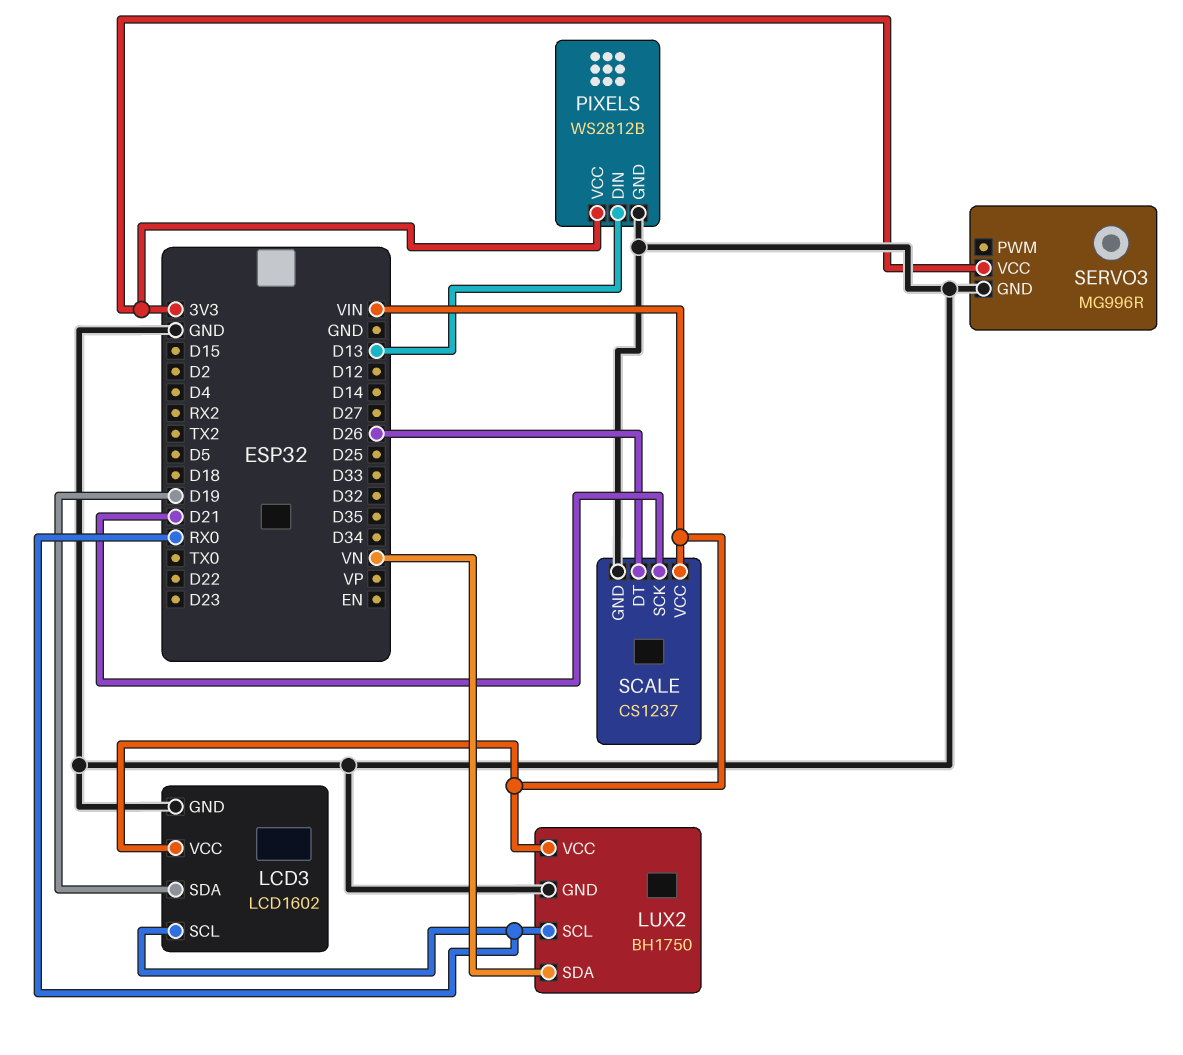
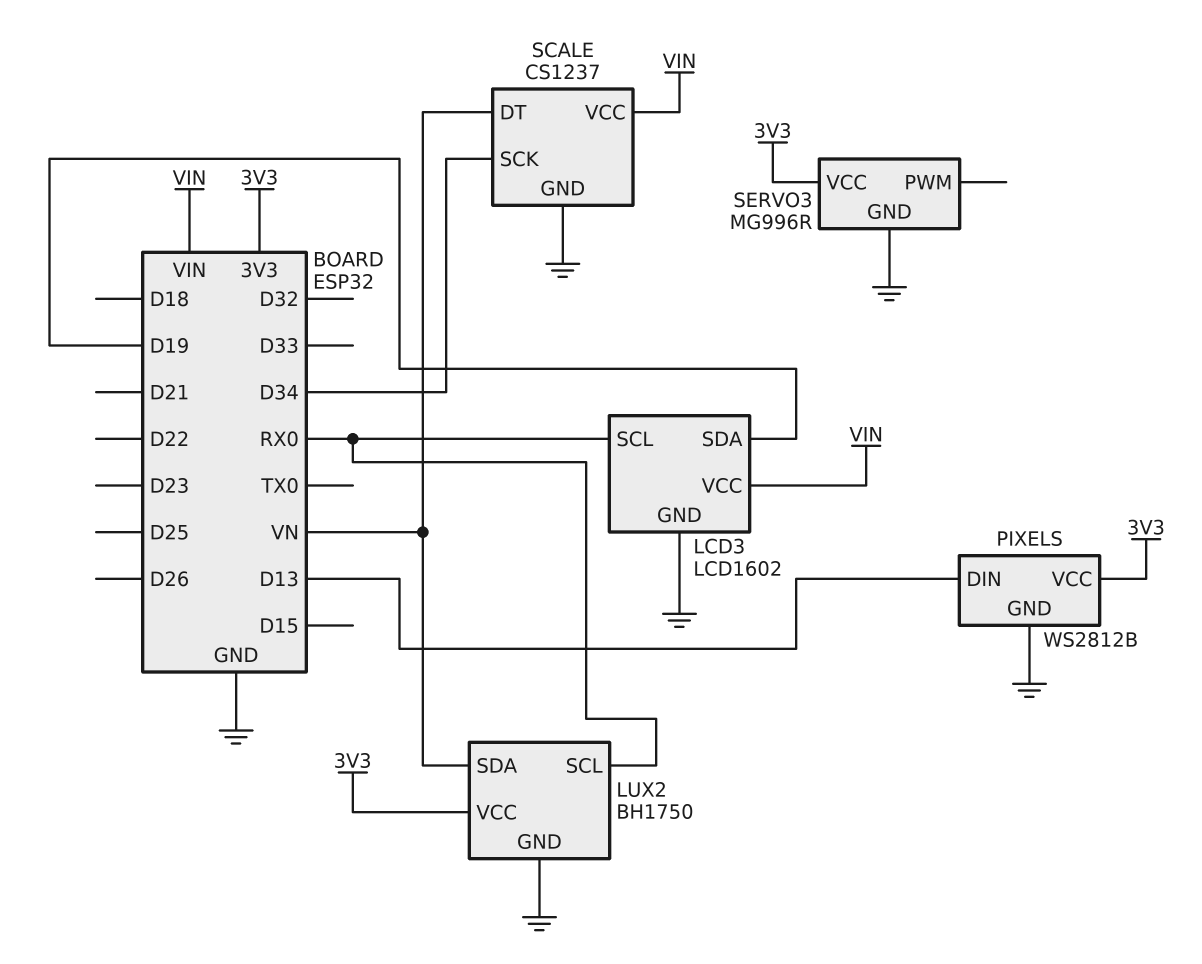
LUX2 pin VCC: VIN -> 3V3
SCALE pin DT: D26 -> VN
SCALE pin SCK: D21 -> D34

